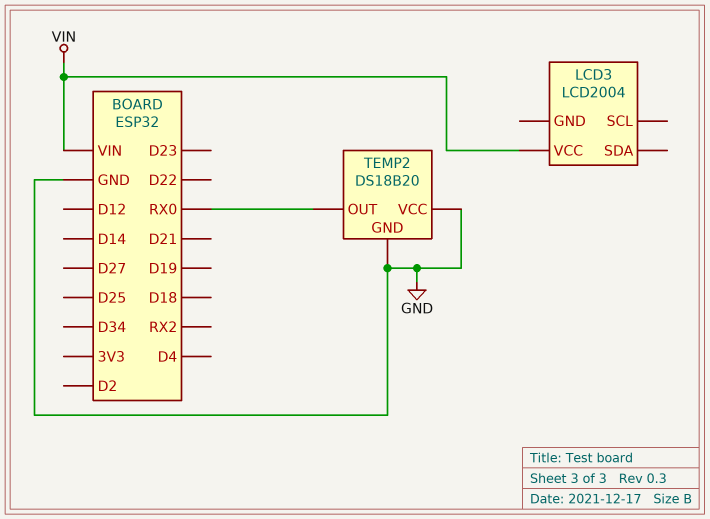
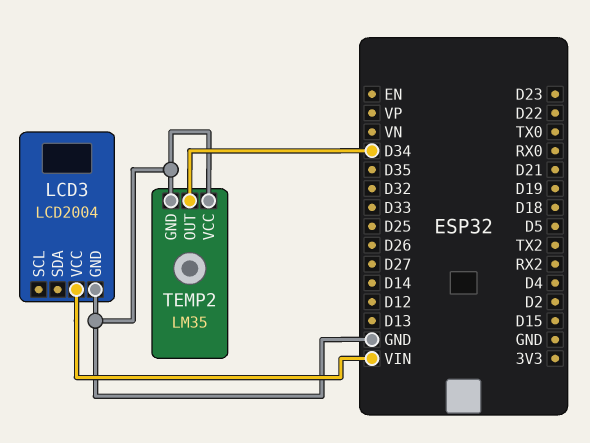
LCD3 pin GND: none -> GND
TEMP2: DS18B20 -> LM35
TEMP2 pin OUT: RX0 -> D34

